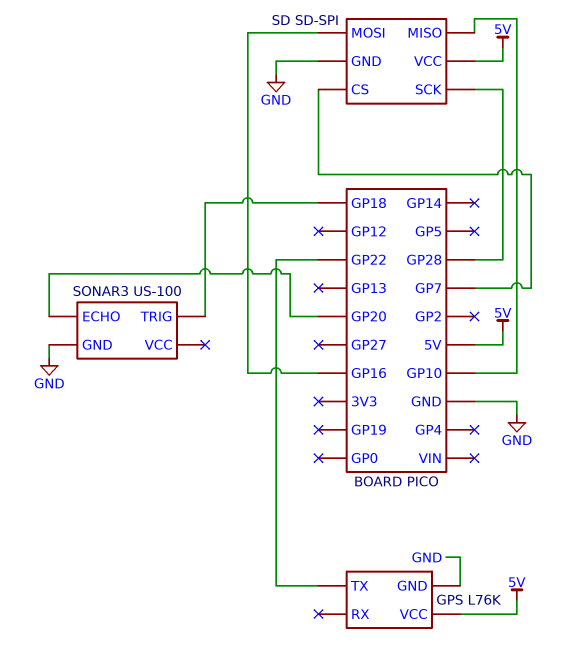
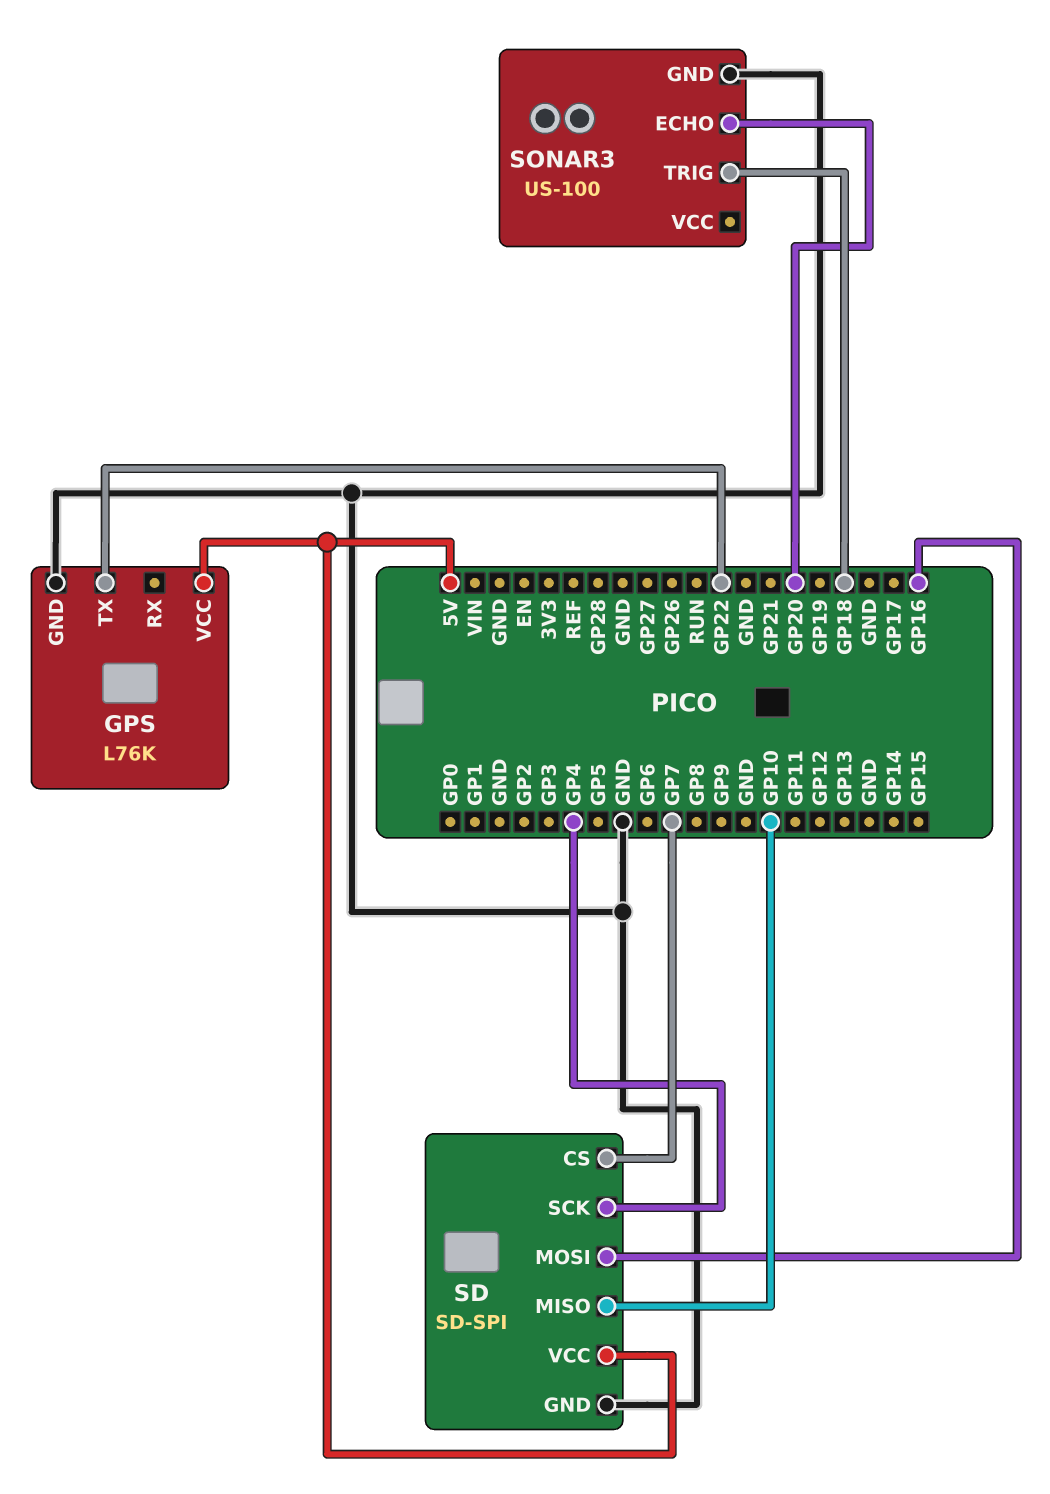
SD pin SCK: GP28 -> GP4

